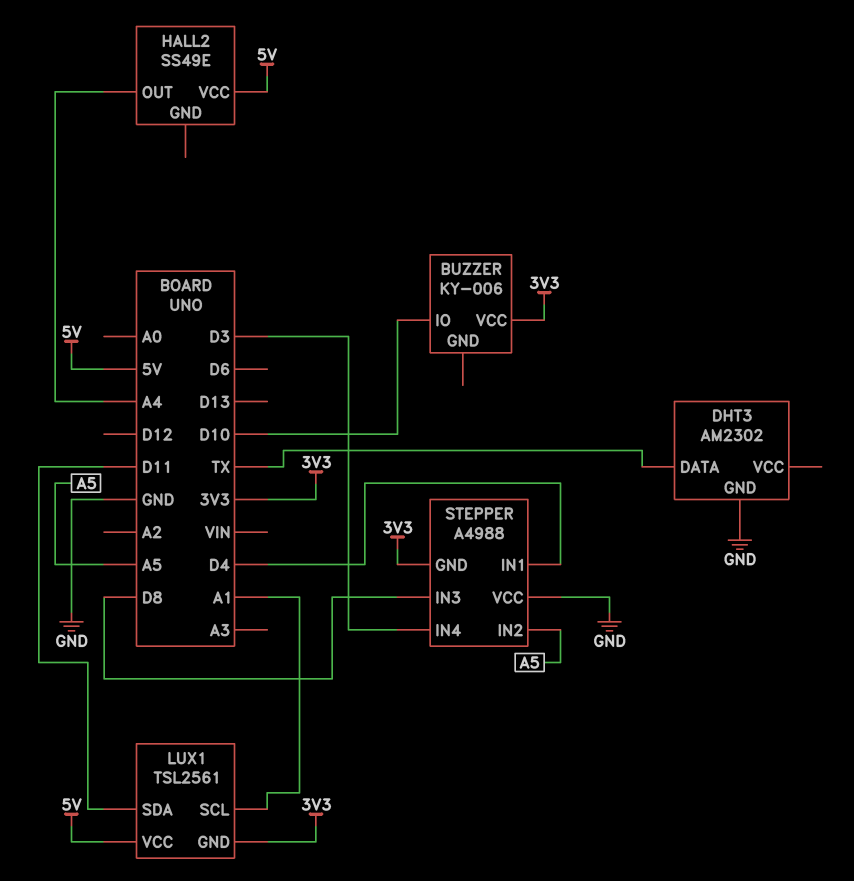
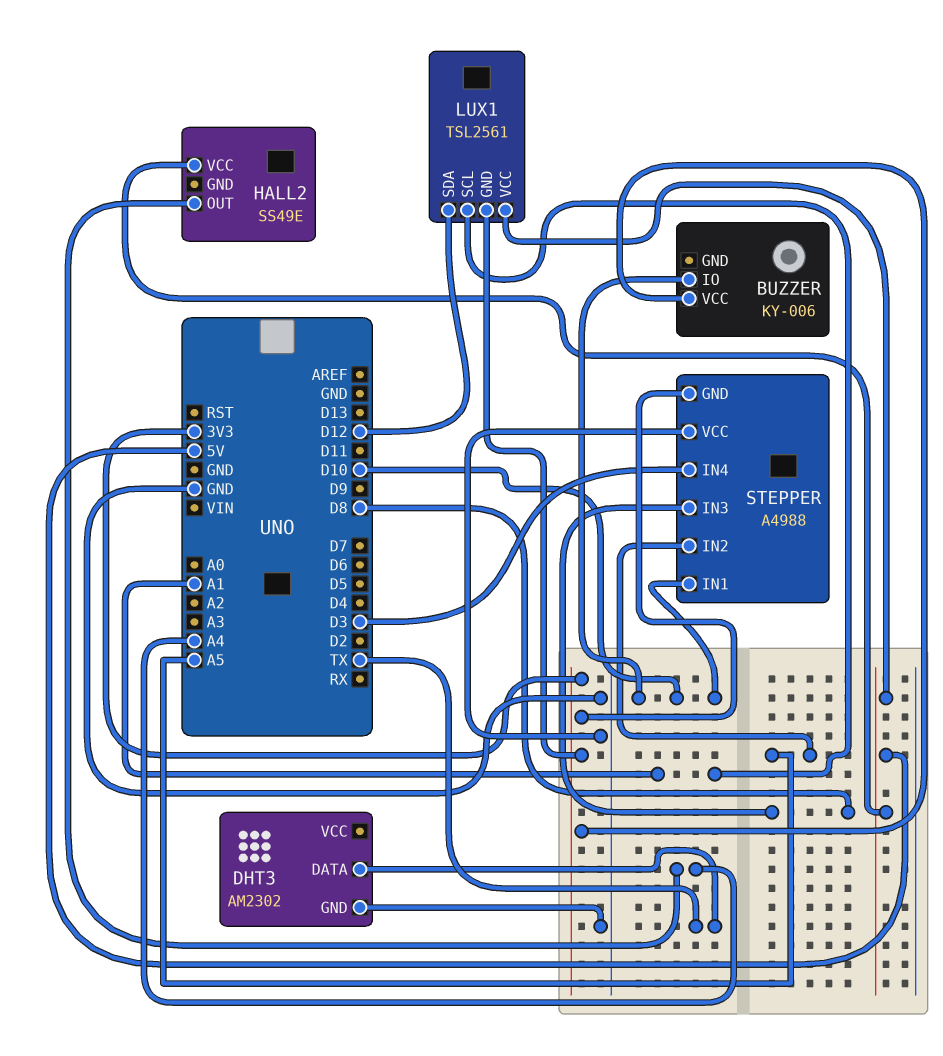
LUX1 pin SDA: D11 -> D12
STEPPER pin IN1: D4 -> D10

